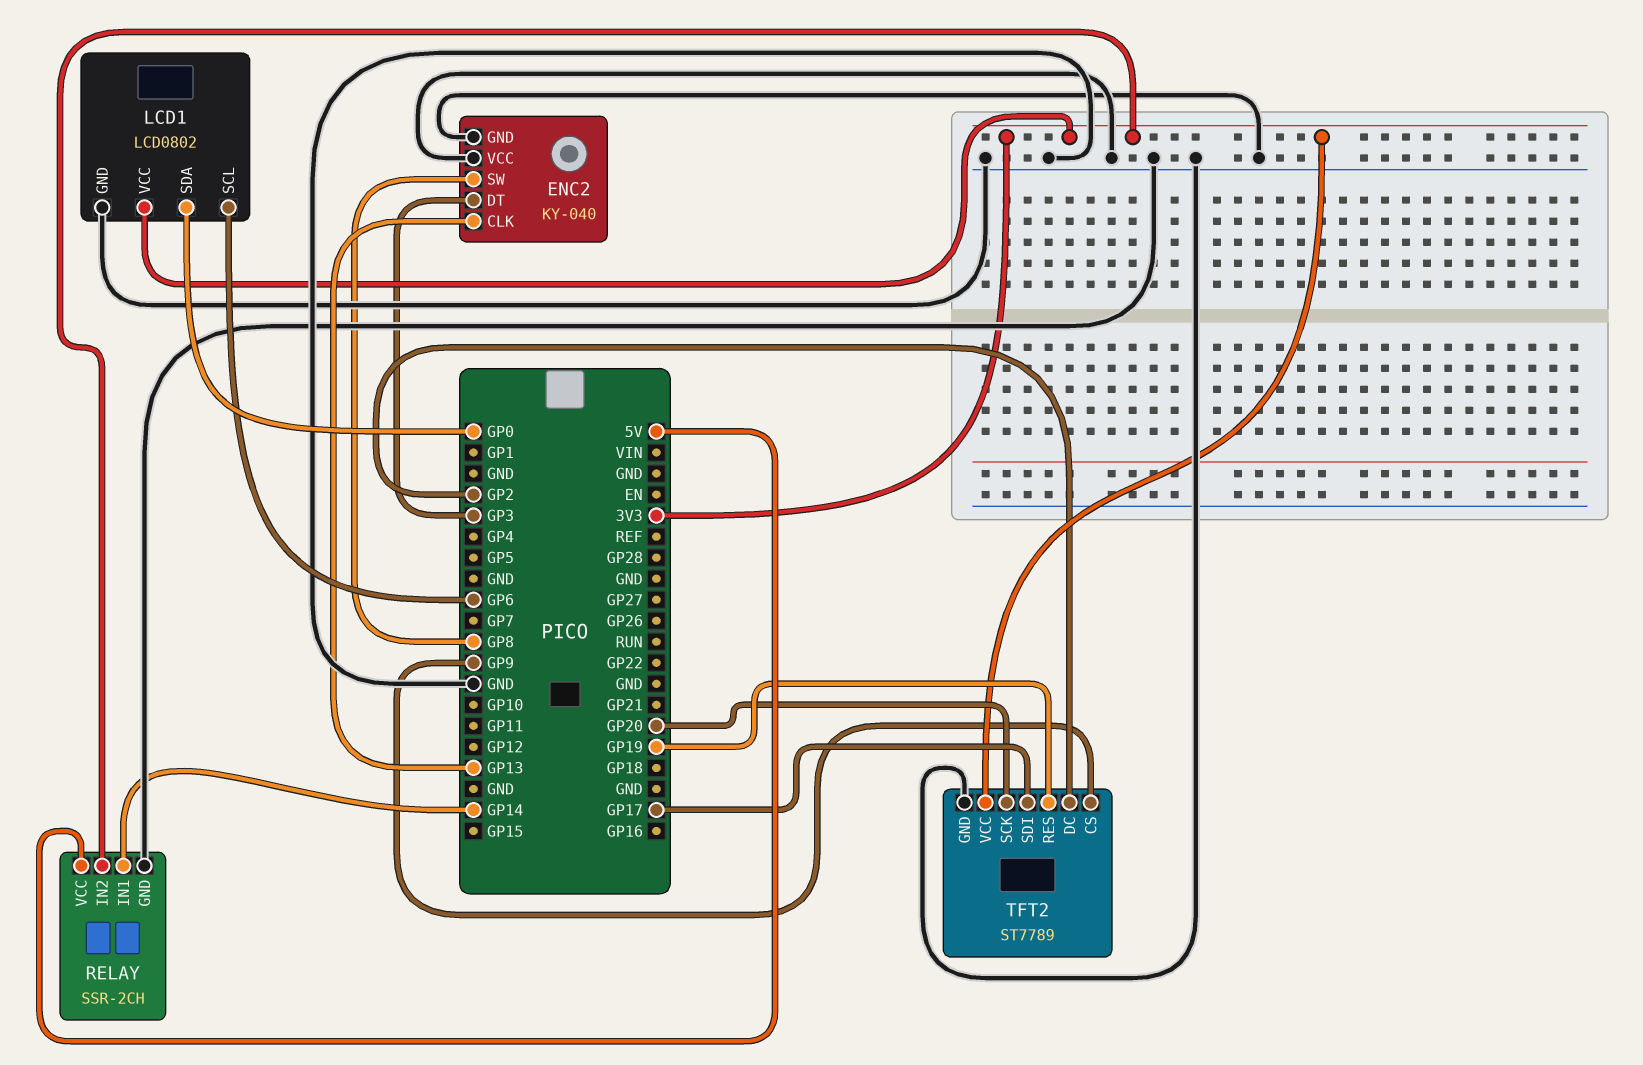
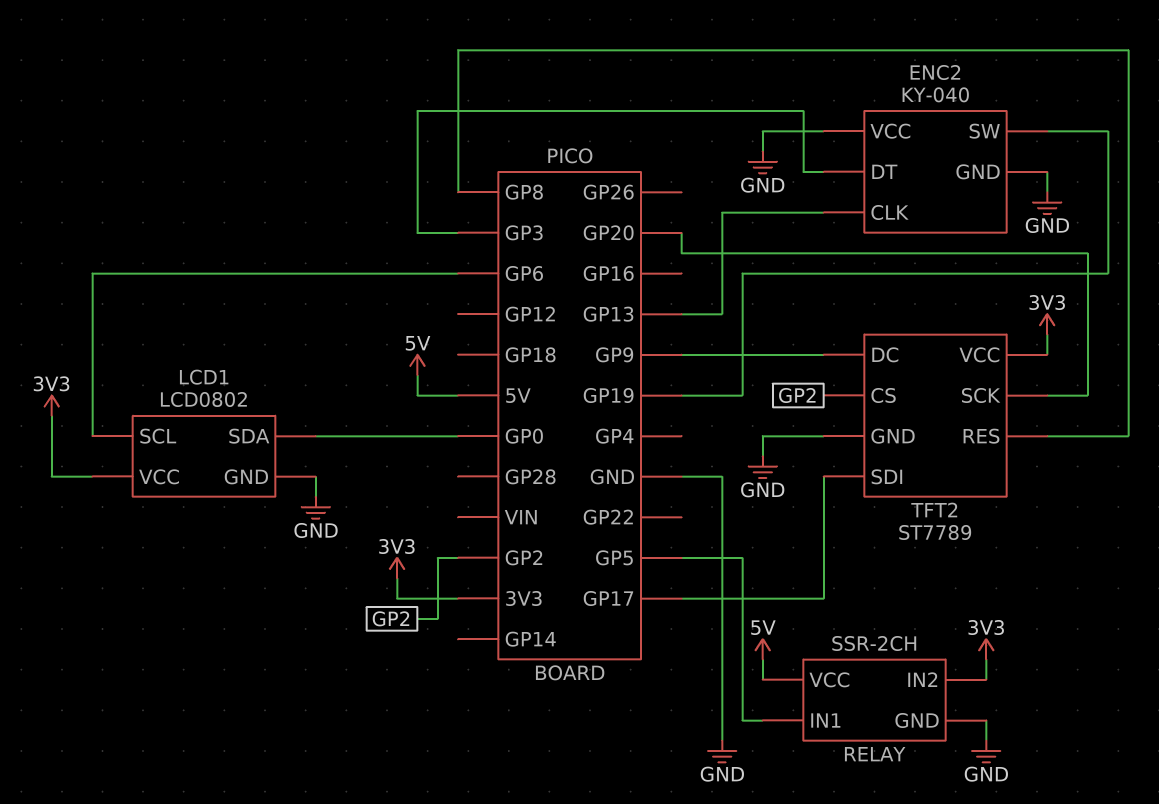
ENC2 pin SW: GP8 -> GP19
RELAY pin IN1: GP14 -> GP5
TFT2 pin CS: GP9 -> GP2
TFT2 pin DC: GP2 -> GP9
TFT2 pin RES: GP19 -> GP8

